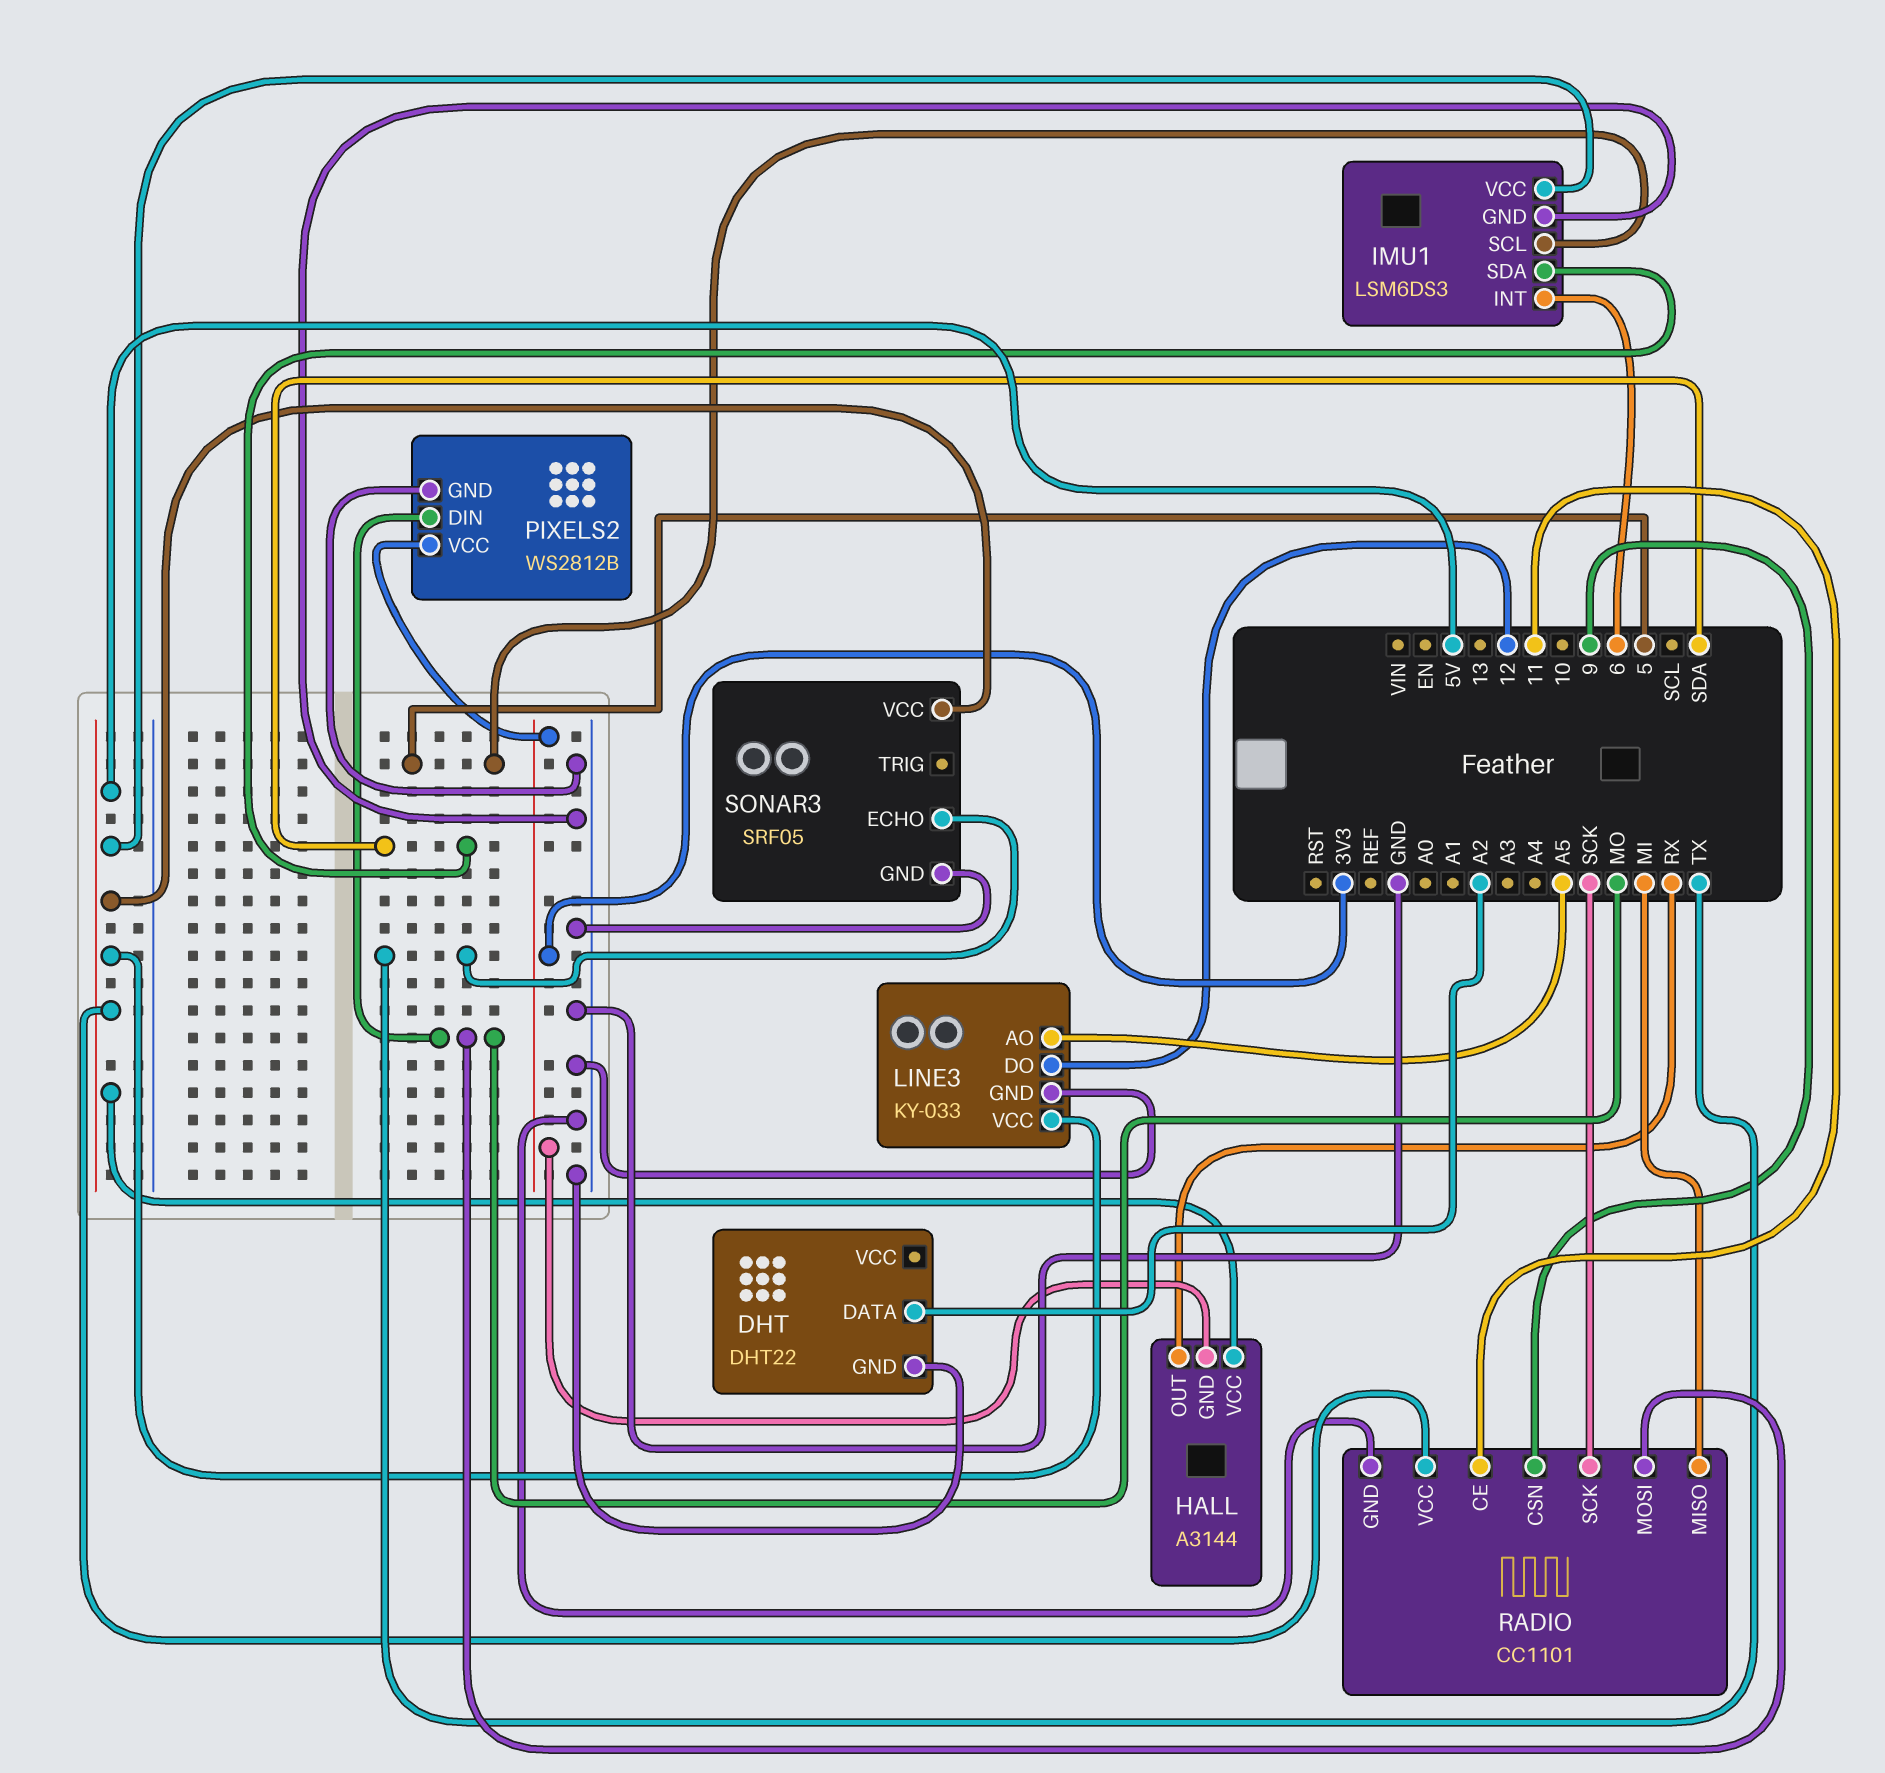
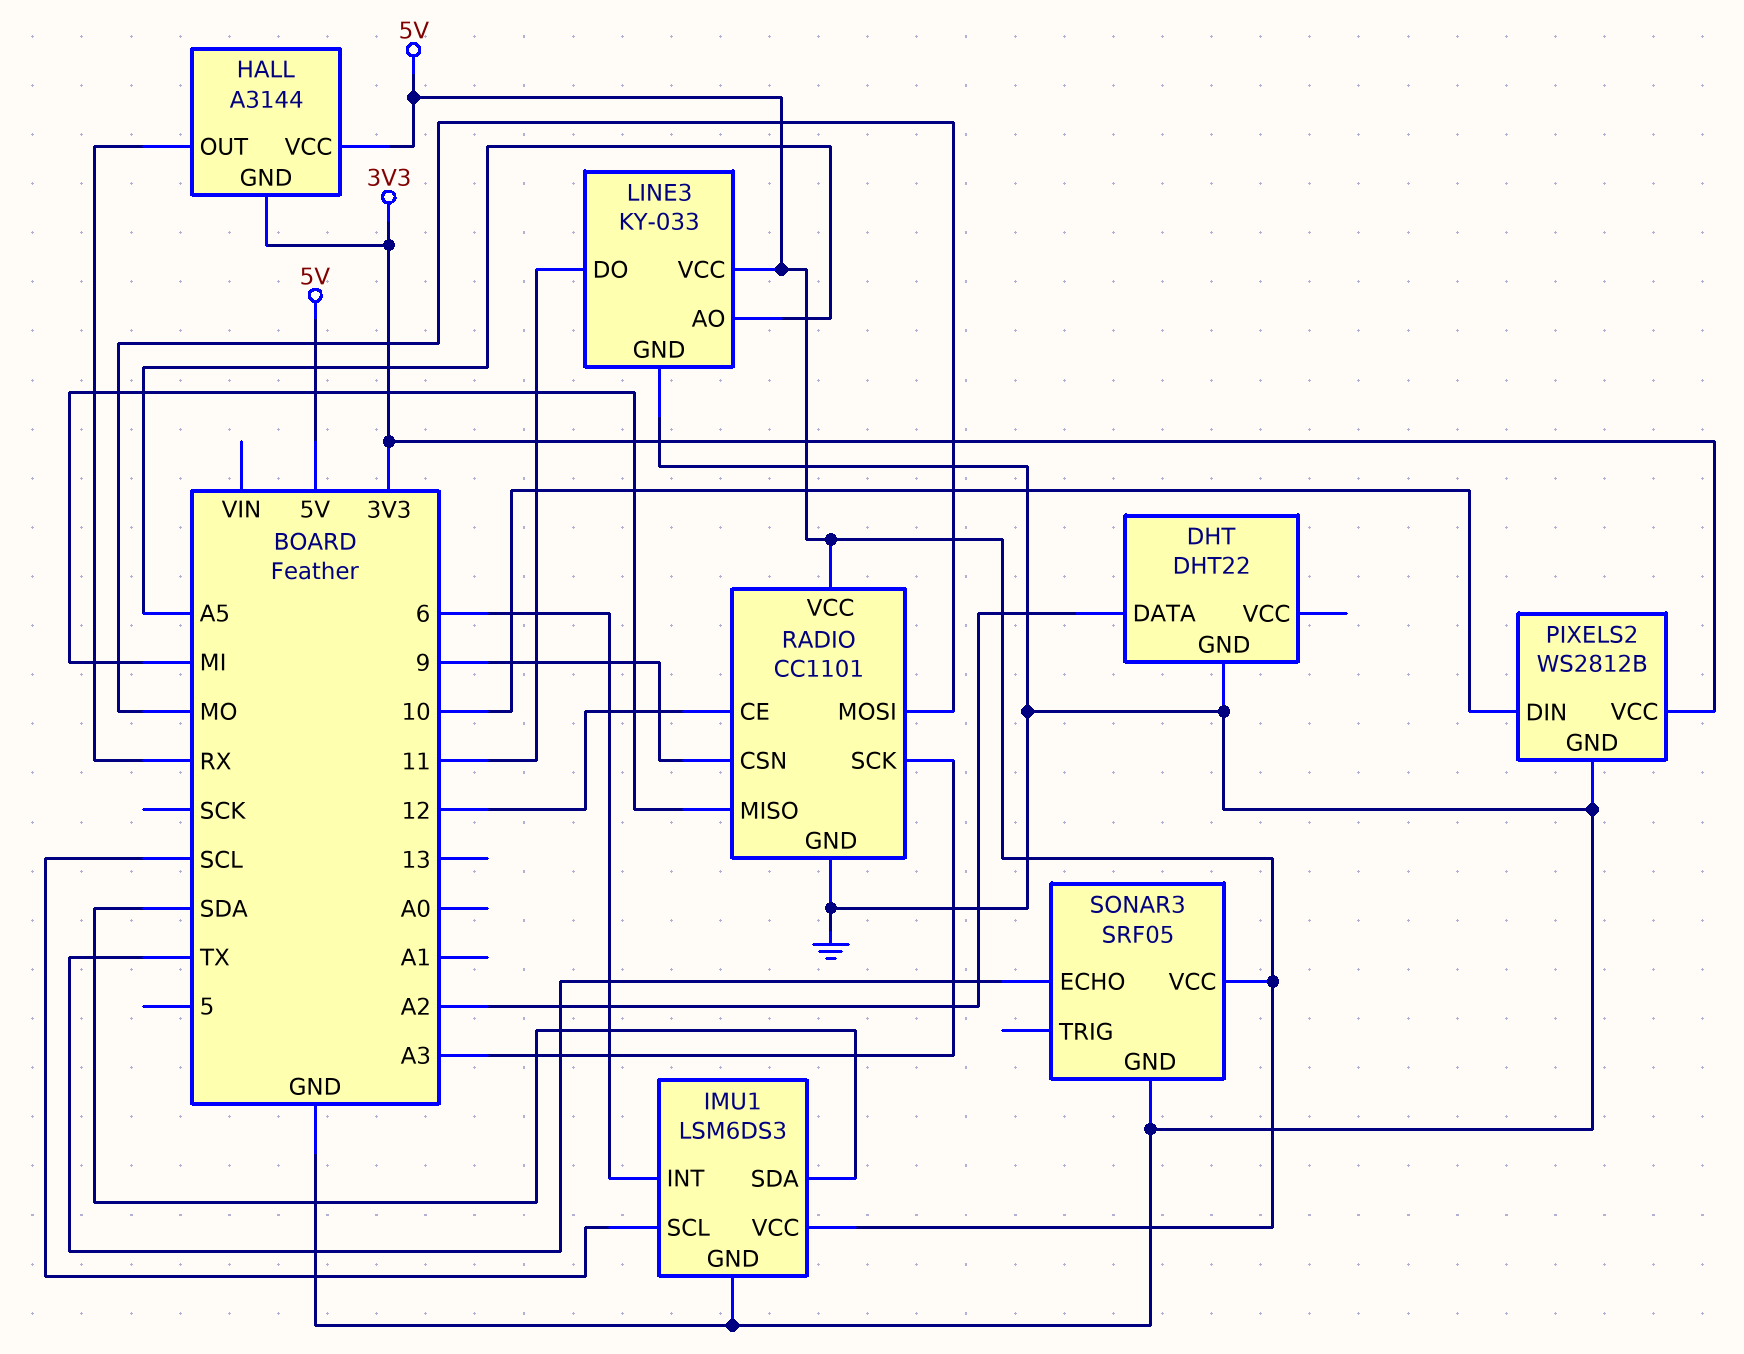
IMU1 pin SCL: 5 -> SCL
LINE3 pin DO: 12 -> 11
PIXELS2 pin DIN: MO -> 10
RADIO pin CE: 11 -> 12
RADIO pin SCK: SCK -> A3

